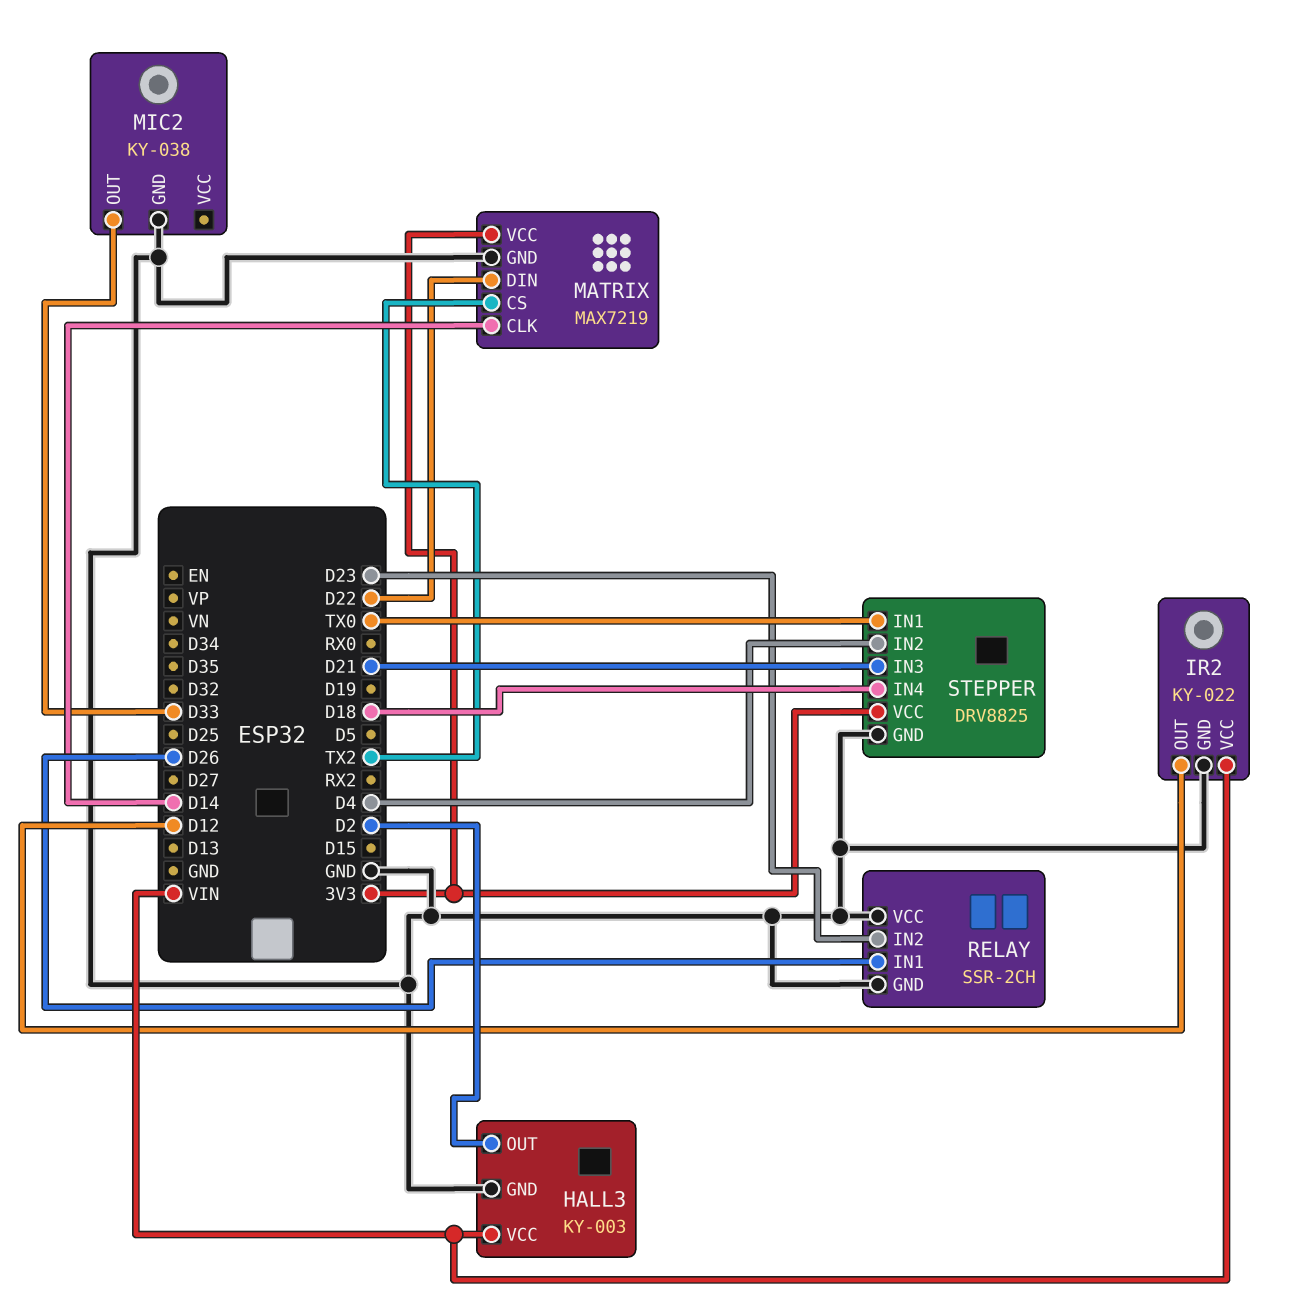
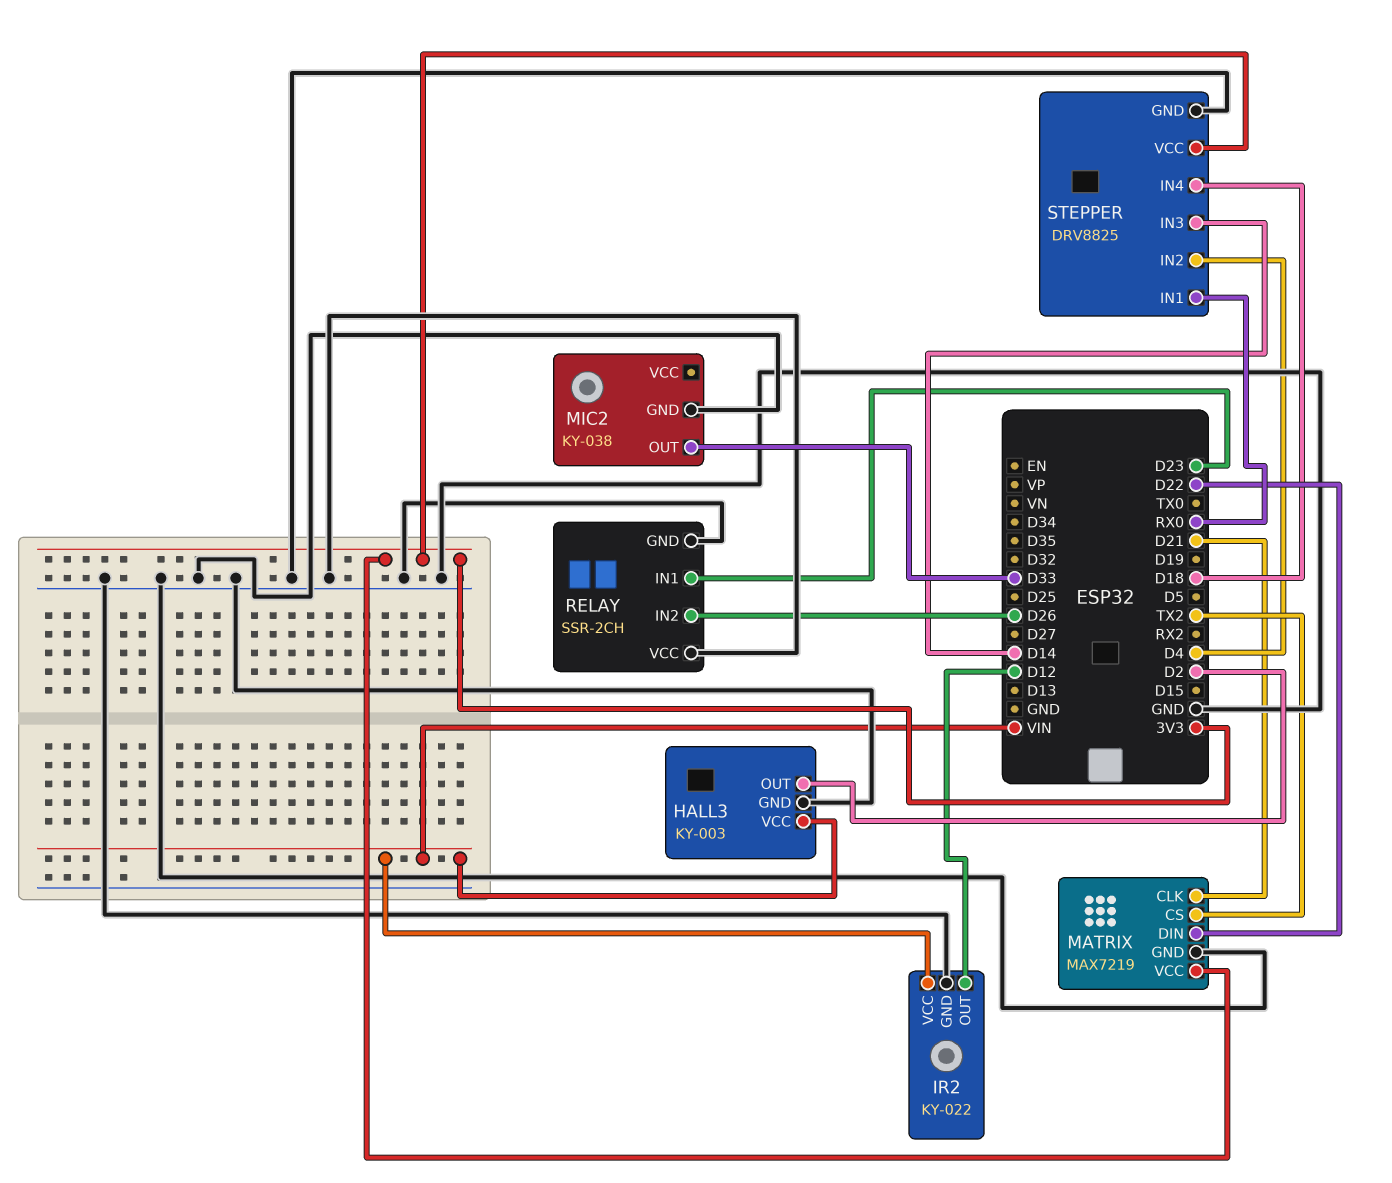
MATRIX pin CLK: D14 -> D21
RELAY pin IN1: D26 -> D23
RELAY pin IN2: D23 -> D26
STEPPER pin IN1: TX0 -> RX0
STEPPER pin IN3: D21 -> D14

